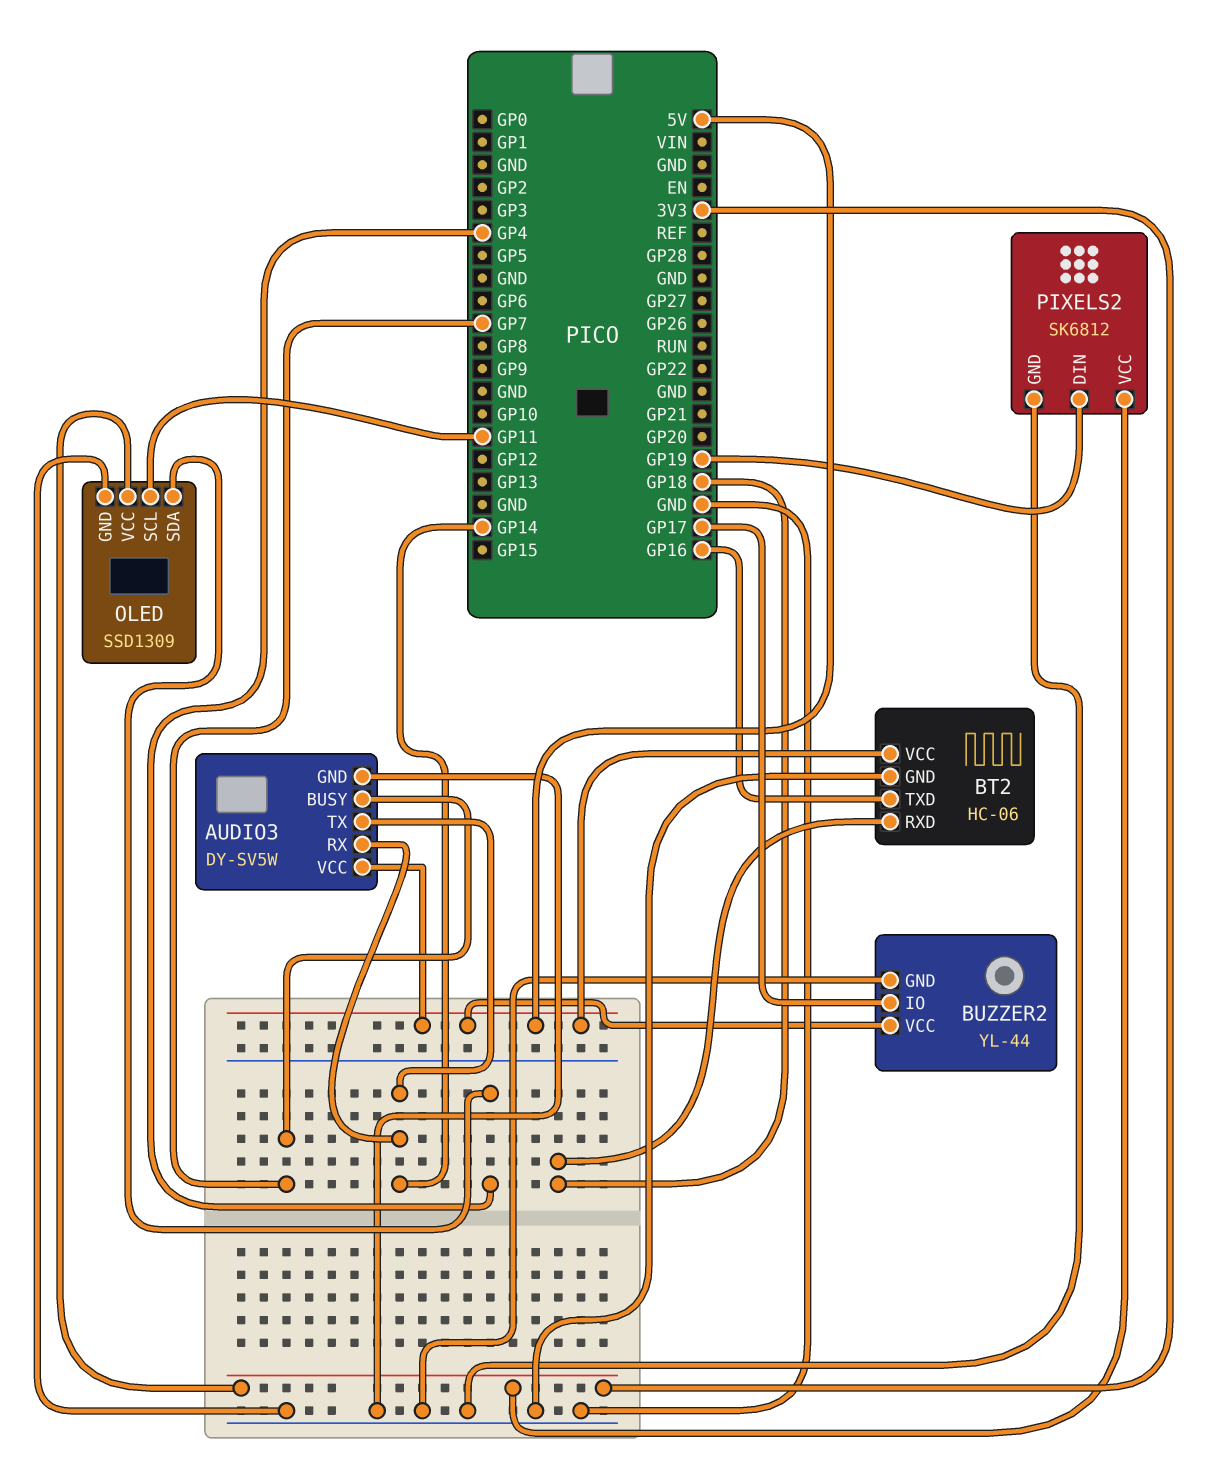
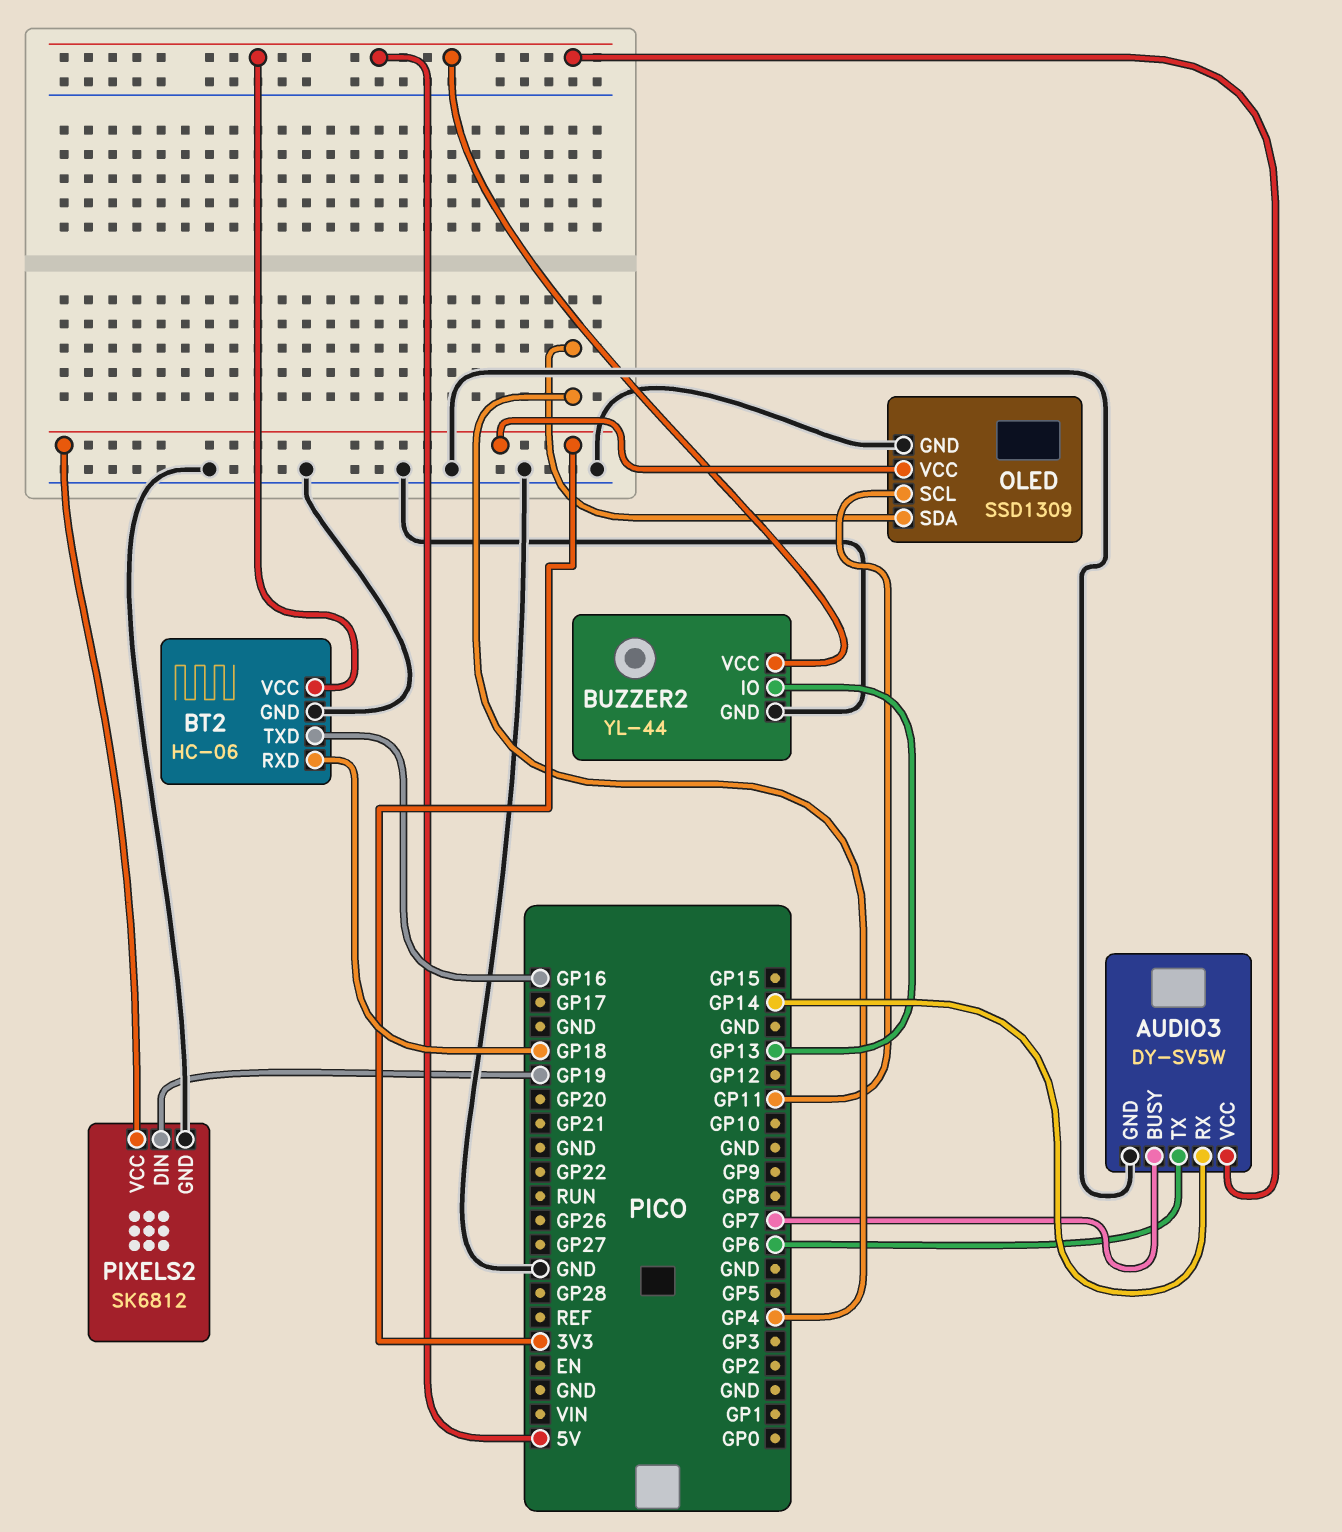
AUDIO3 pin TX: GP14 -> GP6
BUZZER2 pin IO: GP17 -> GP13

